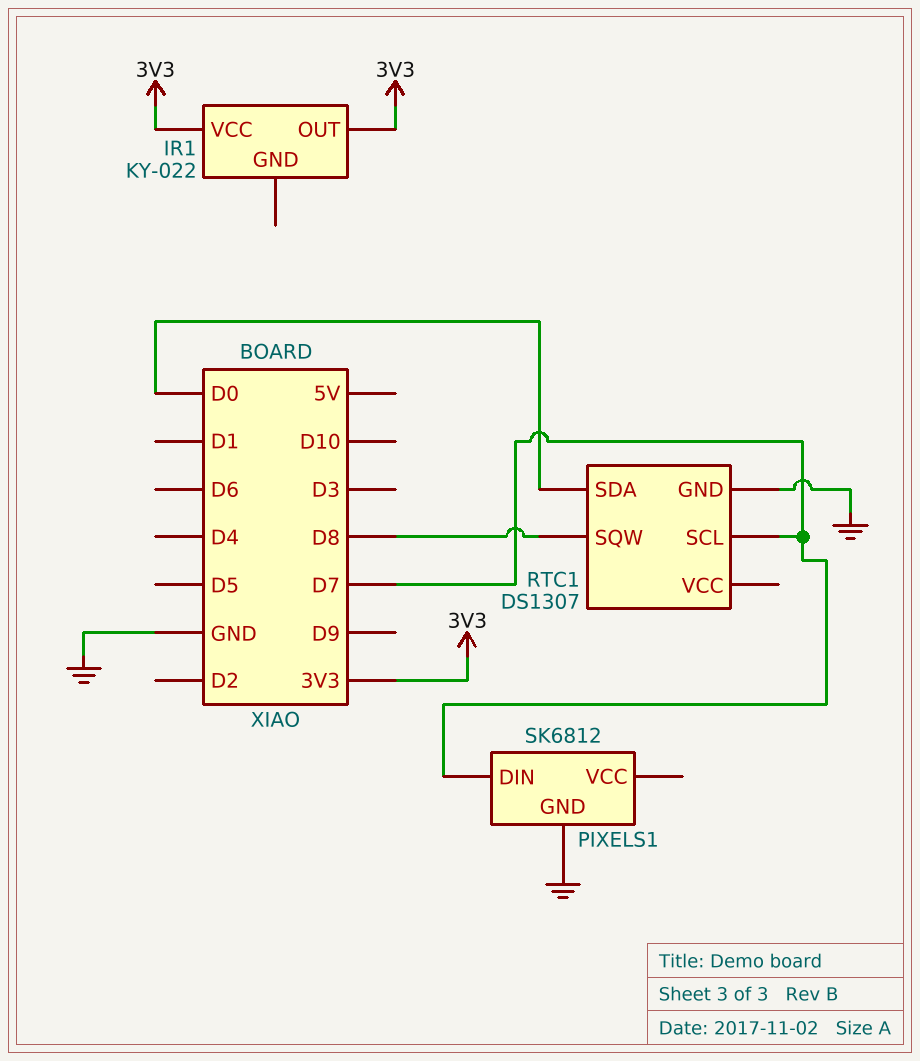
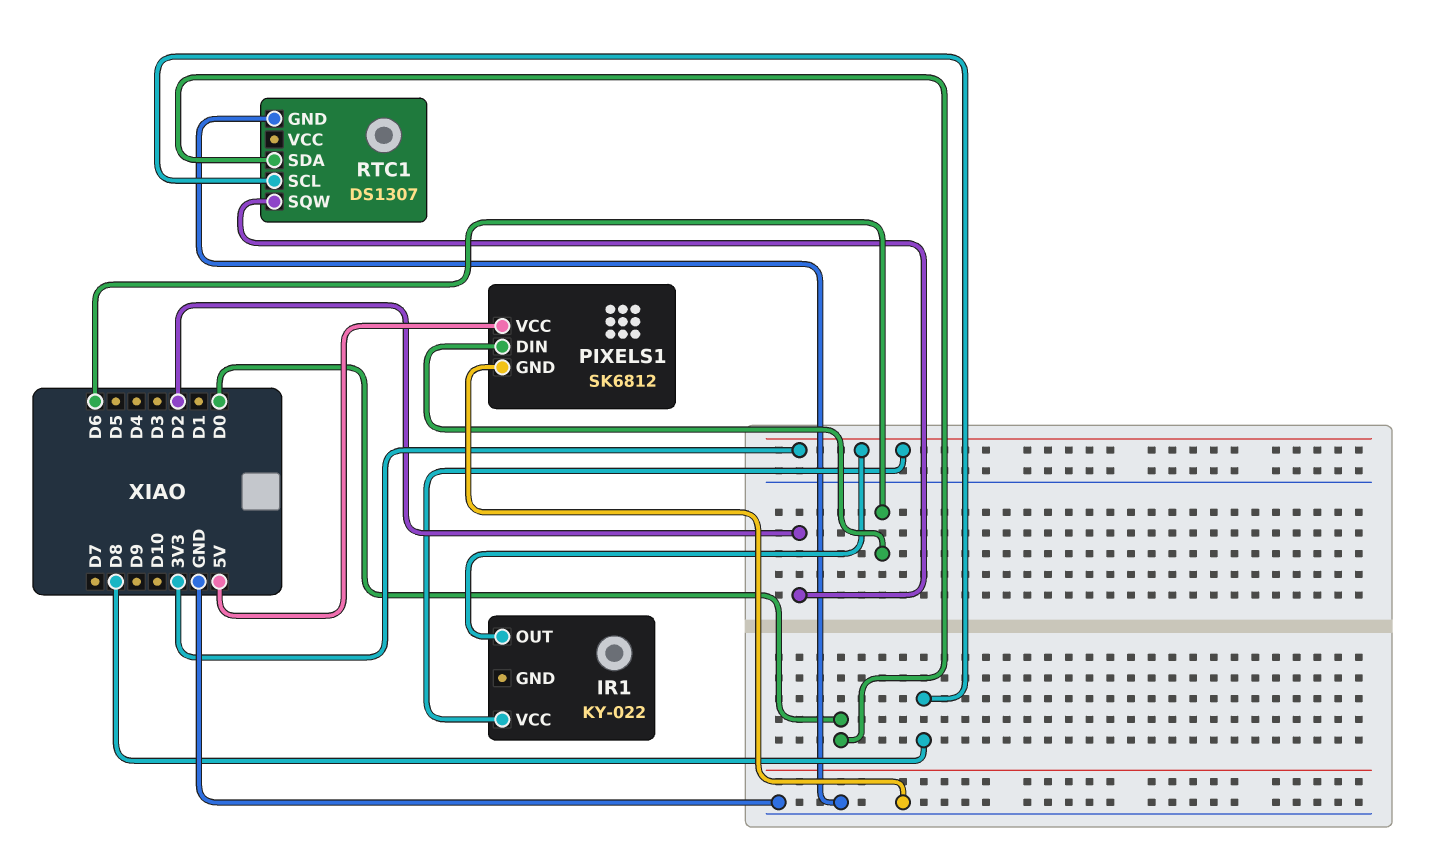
PIXELS1 pin DIN: D7 -> D6
PIXELS1 pin VCC: none -> 5V
RTC1 pin SCL: D7 -> D8
RTC1 pin SQW: D8 -> D2

